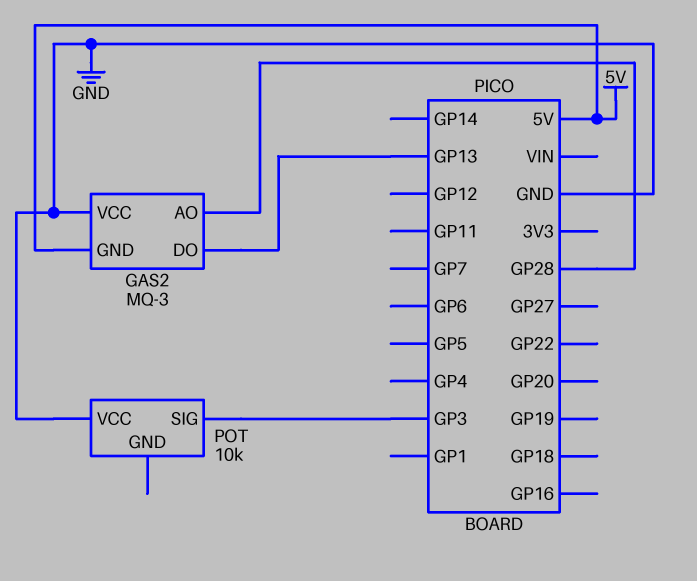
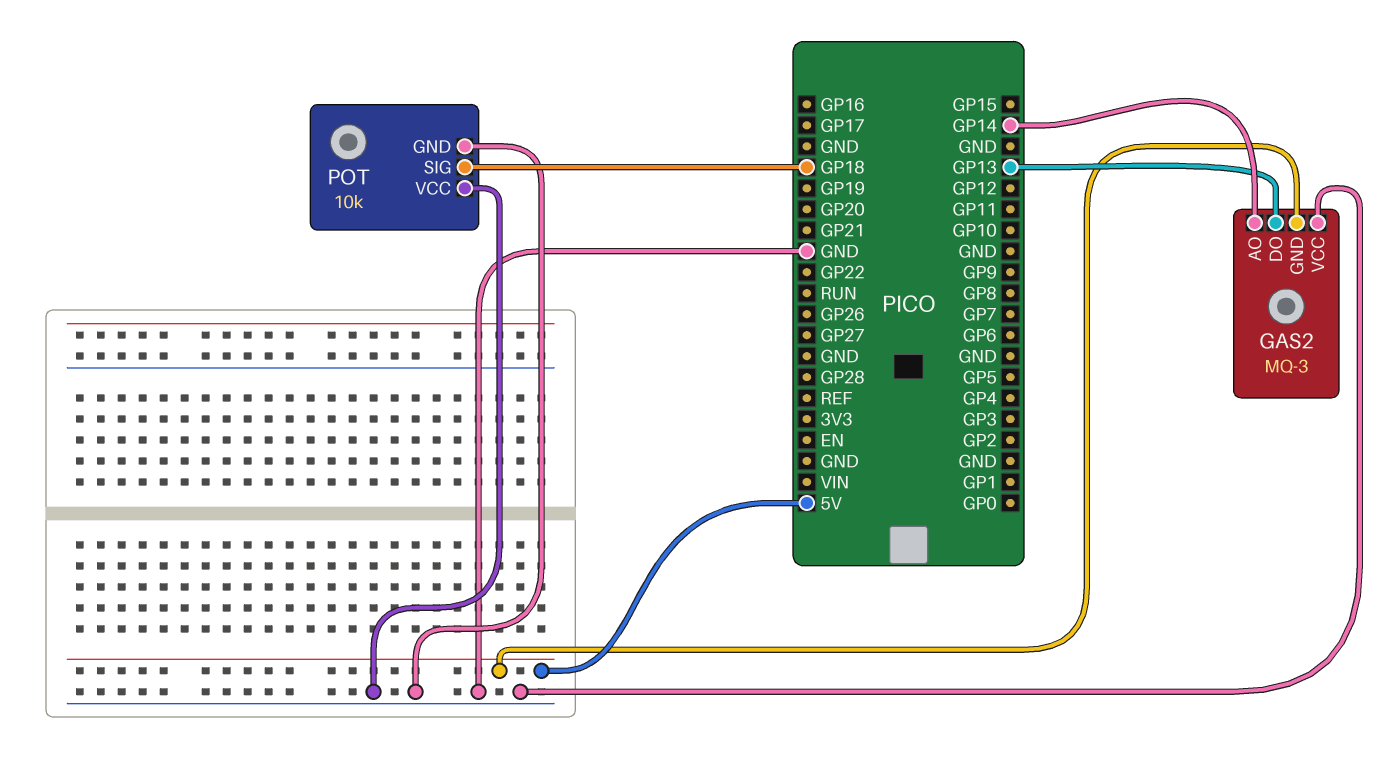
GAS2 pin AO: GP28 -> GP14
POT pin GND: none -> GND
POT pin SIG: GP3 -> GP18

